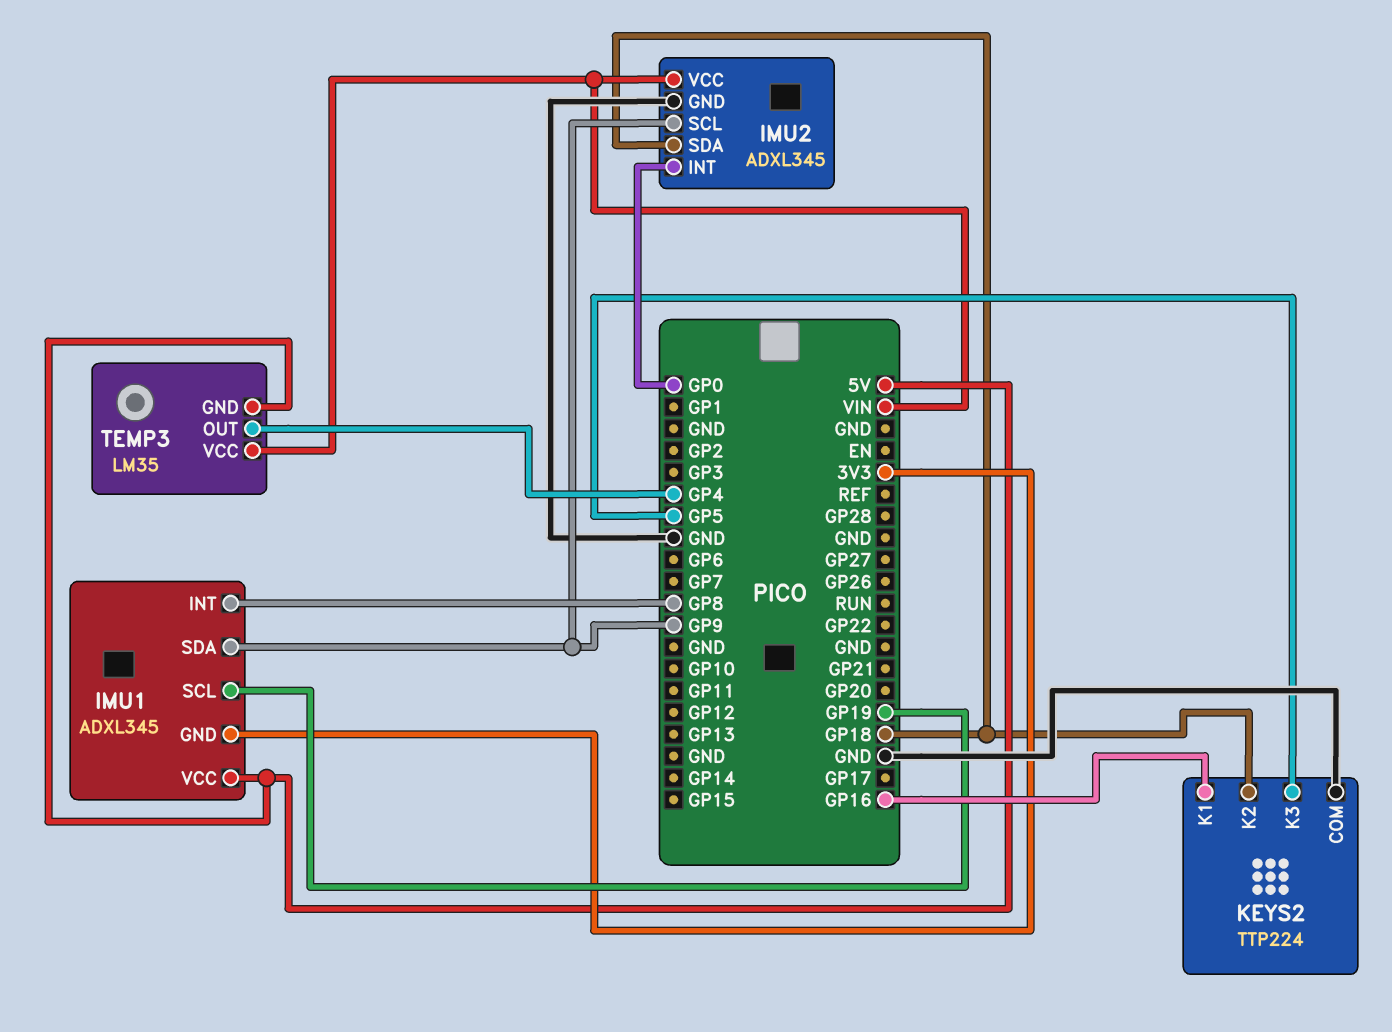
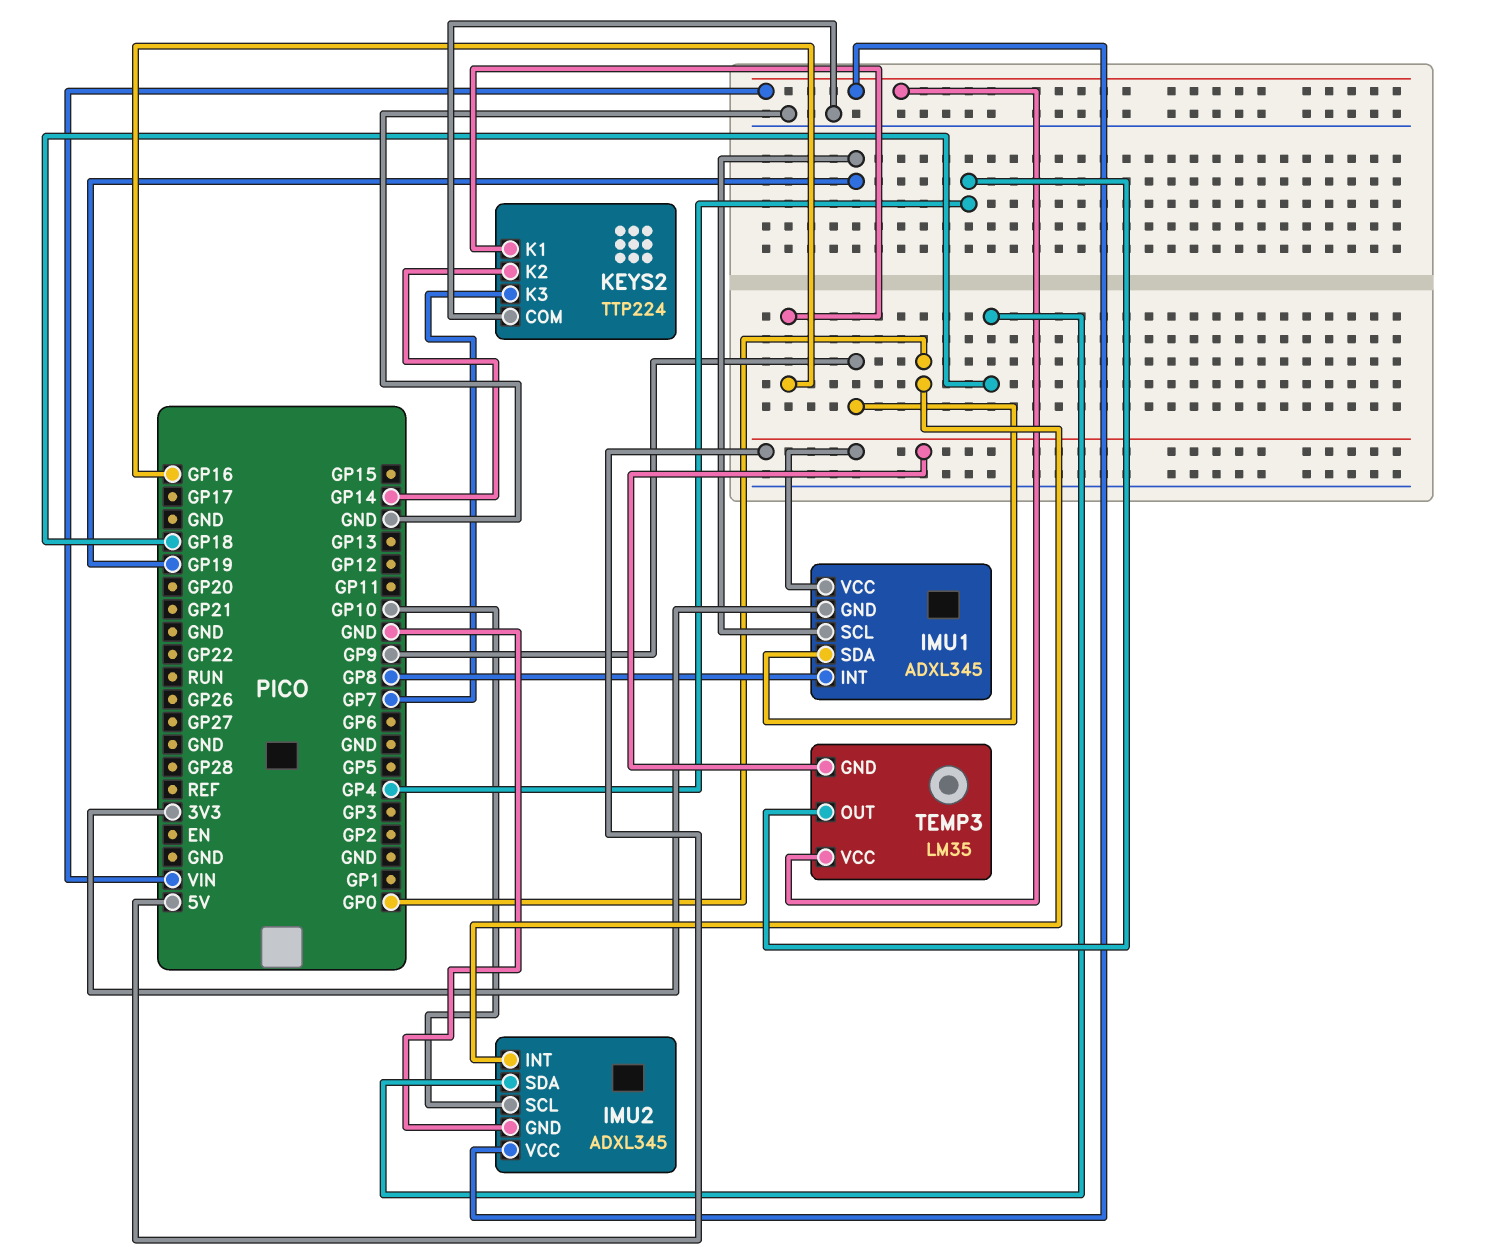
IMU2 pin SCL: GP9 -> GP10
KEYS2 pin K2: GP18 -> GP14
KEYS2 pin K3: GP5 -> GP7

